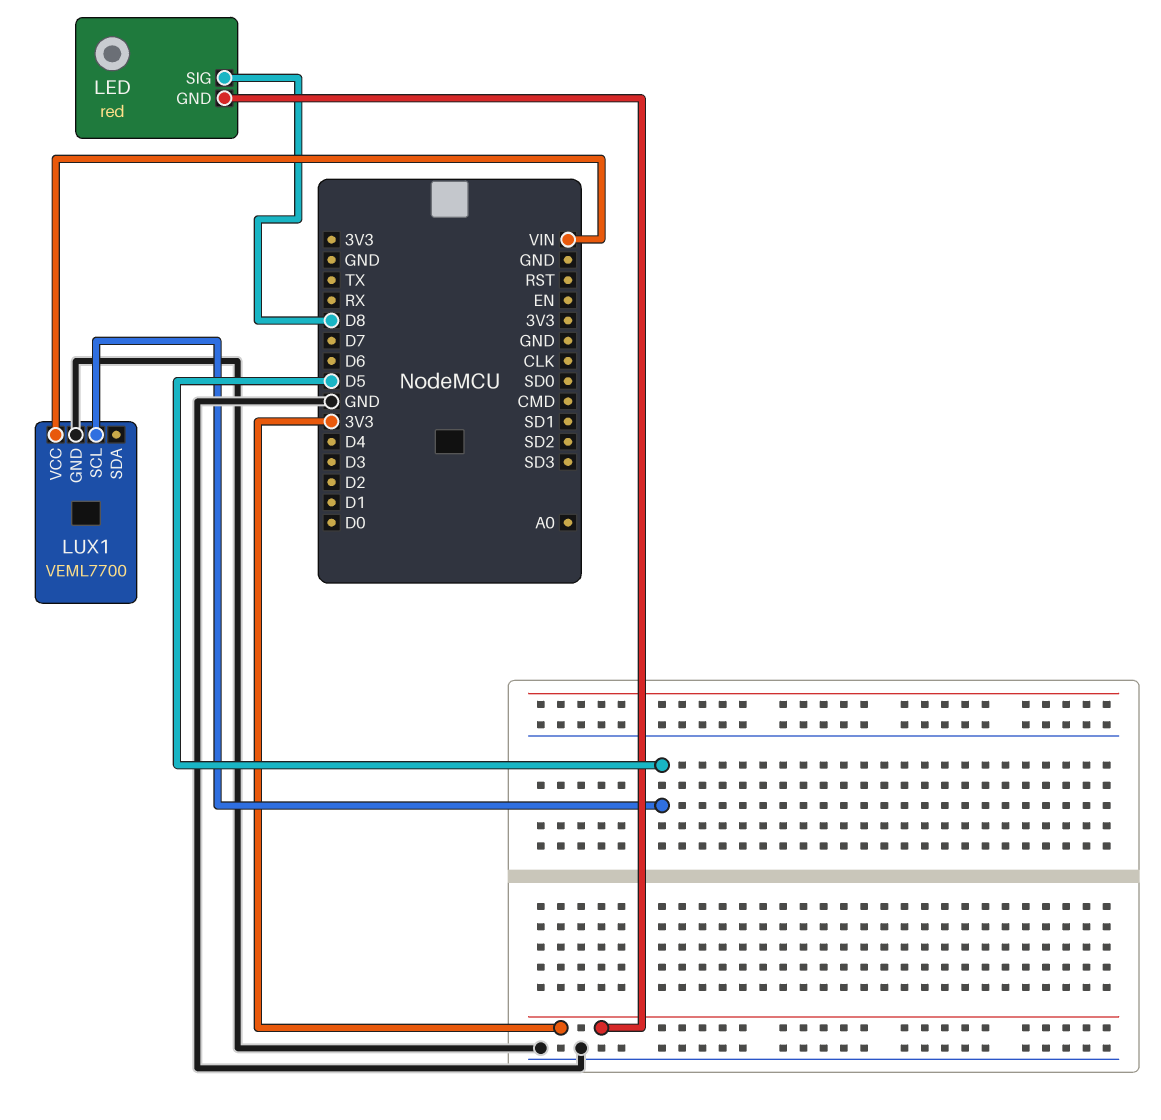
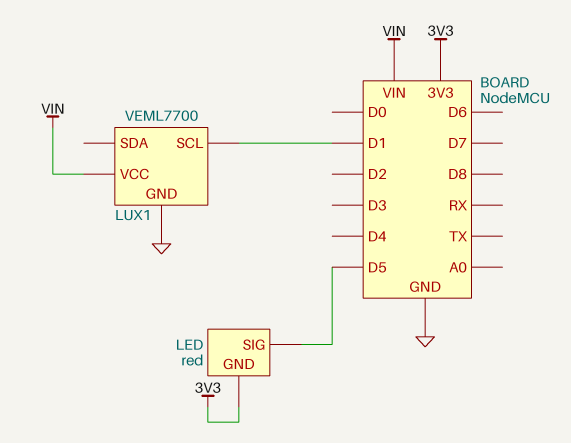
LED pin SIG: D8 -> D5
LUX1 pin SCL: D5 -> D1

